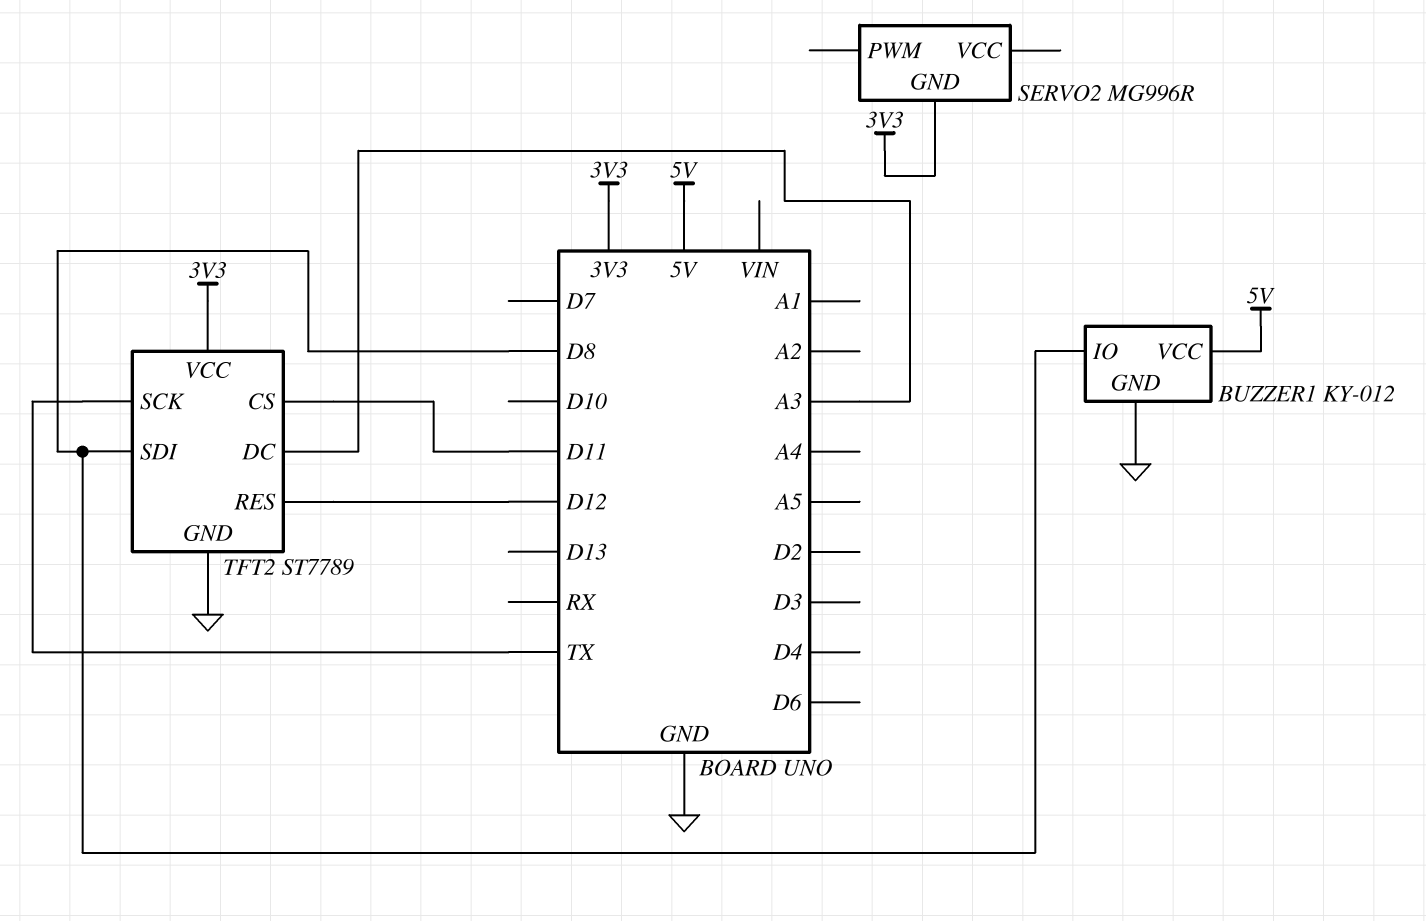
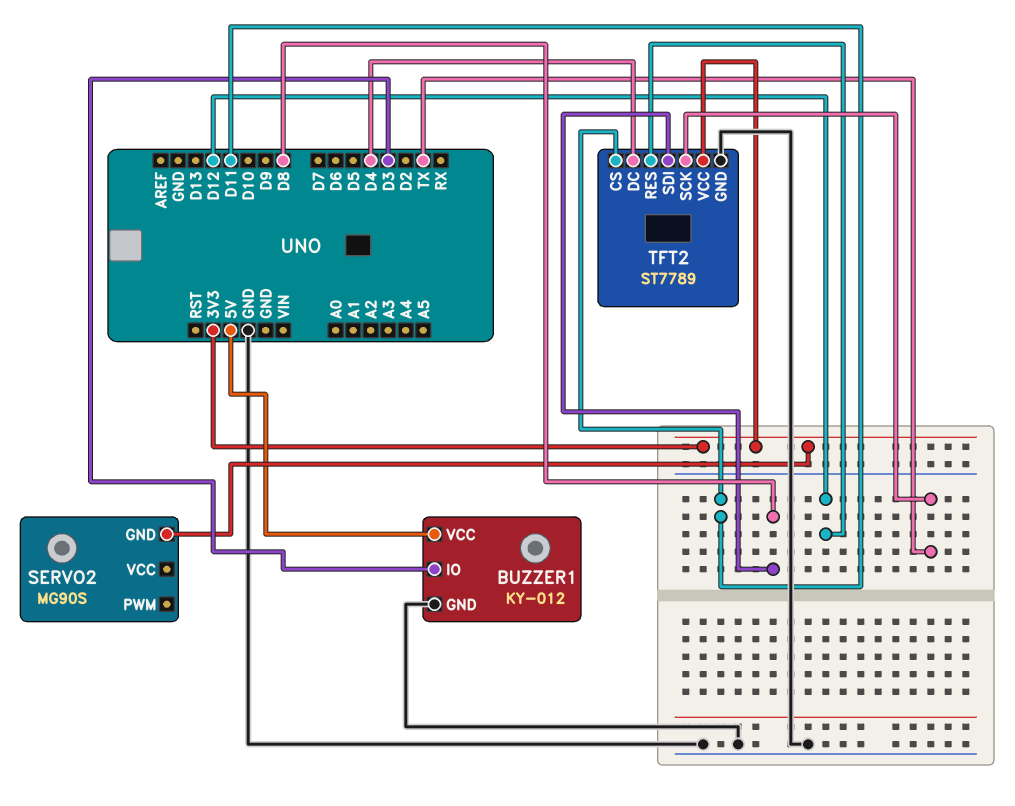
BUZZER1 pin IO: D8 -> D3
SERVO2: MG996R -> MG90S
TFT2 pin DC: A3 -> D4

